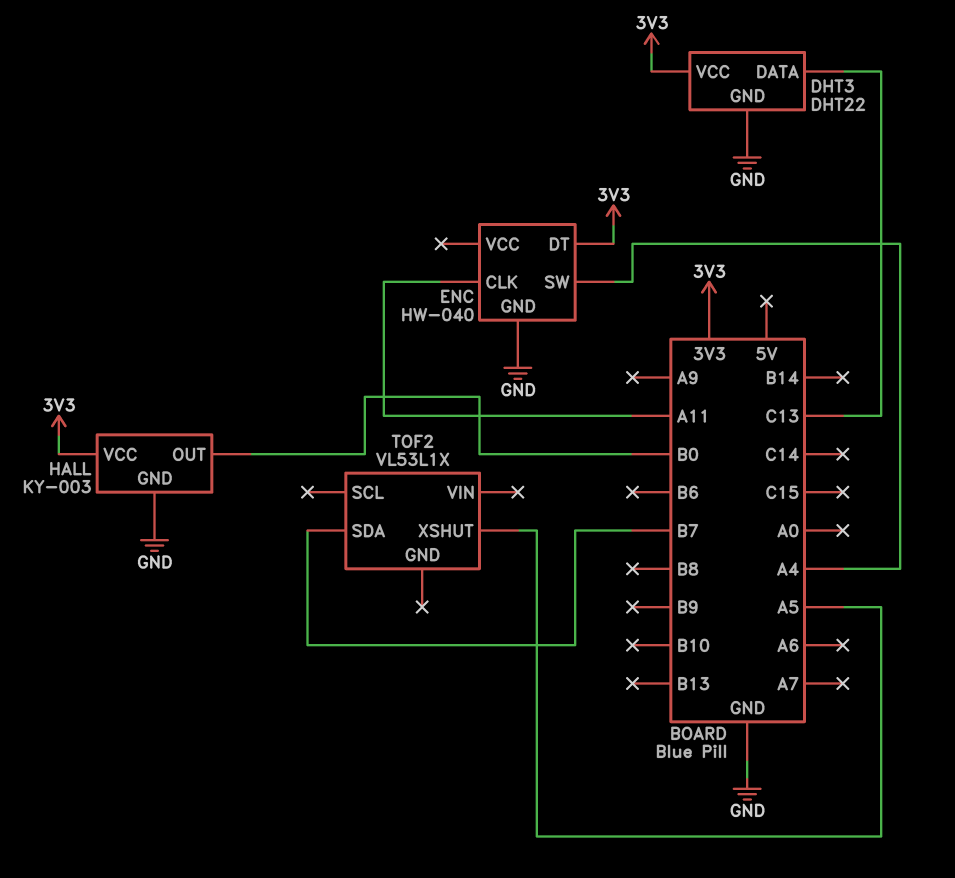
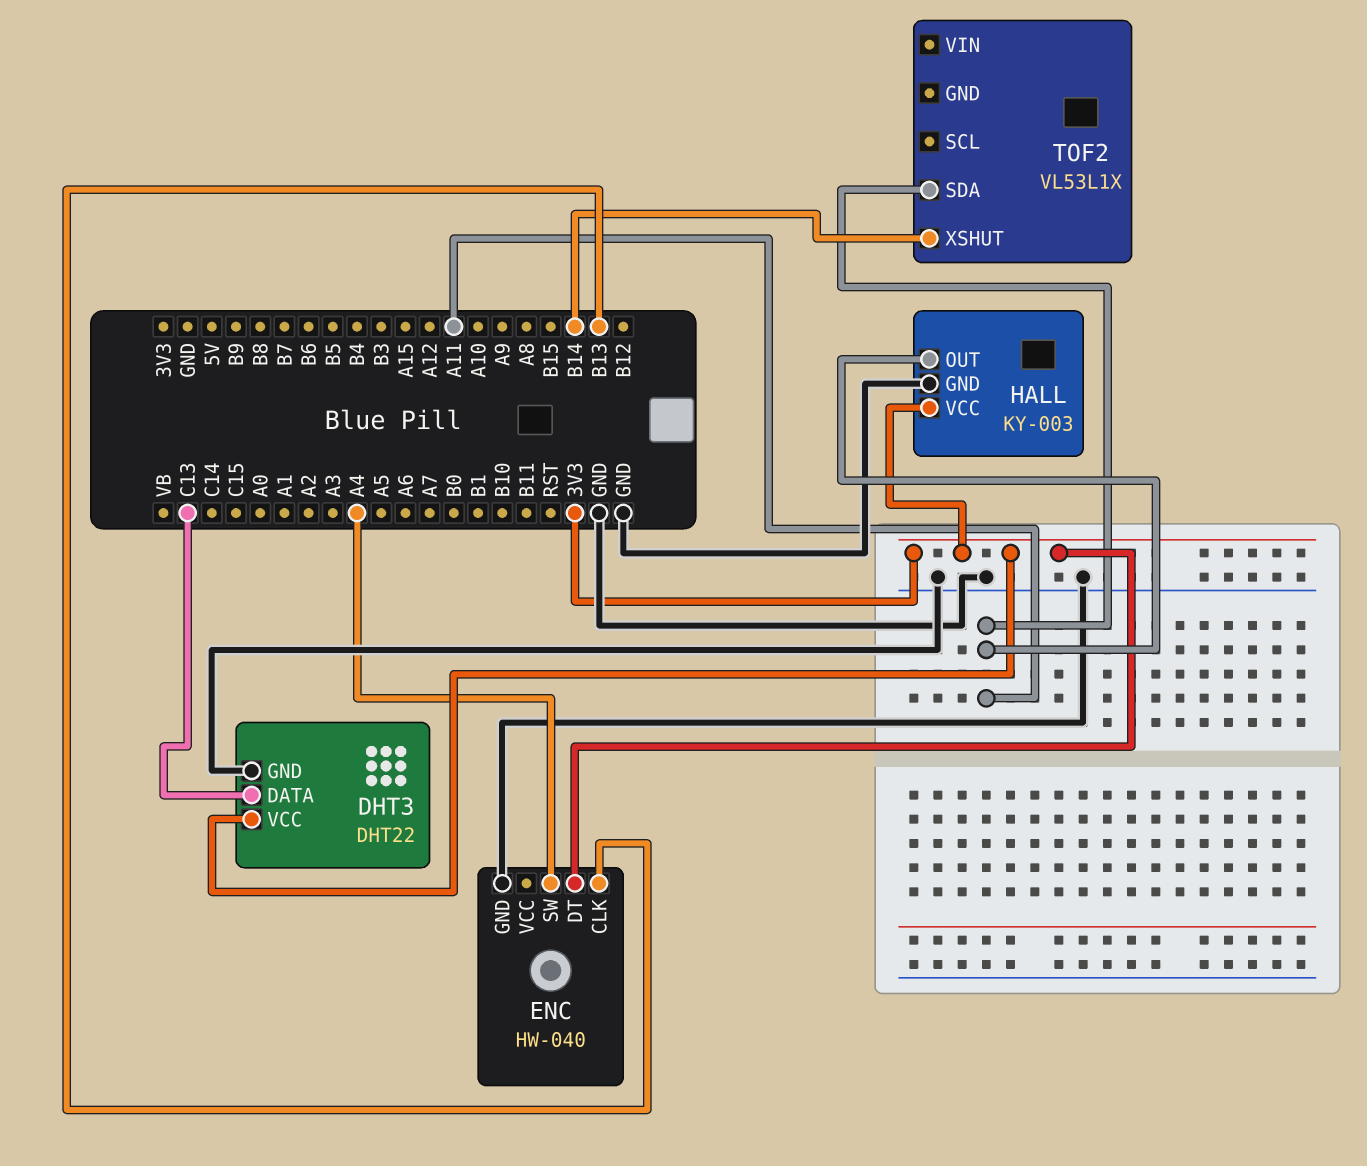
ENC pin CLK: A11 -> B13
HALL pin OUT: B0 -> A11
TOF2 pin SDA: B7 -> A11
TOF2 pin XSHUT: A5 -> B14

